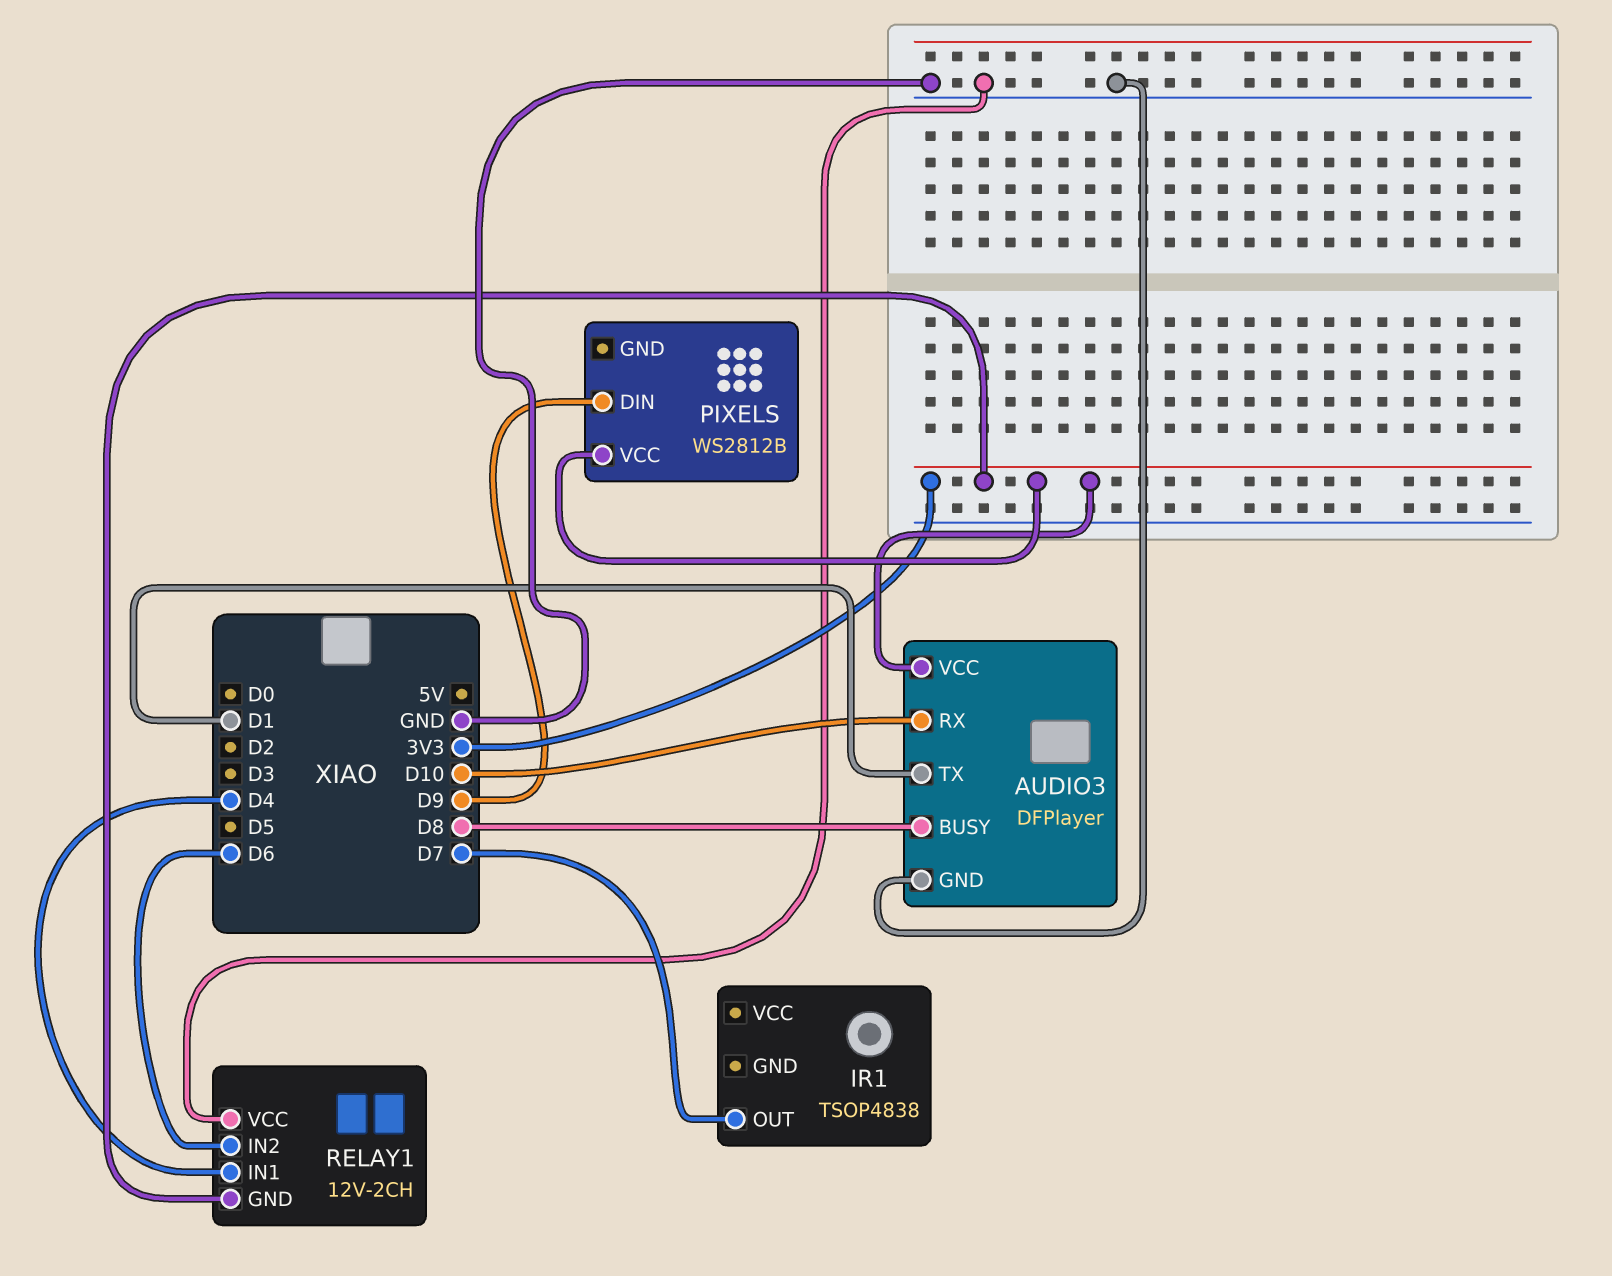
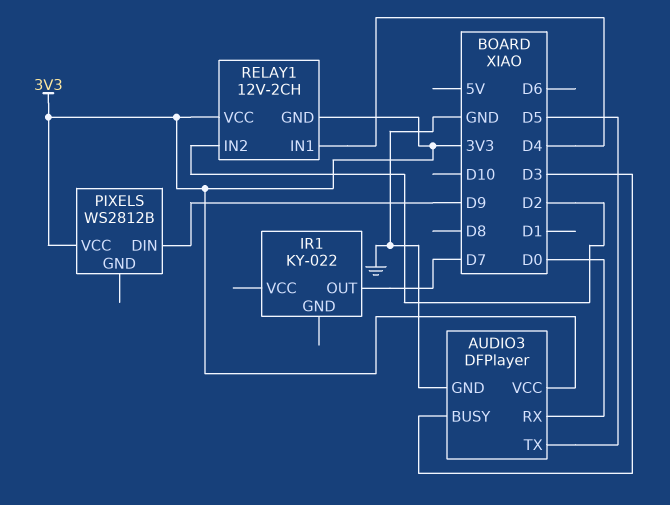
AUDIO3 pin BUSY: D8 -> D3
AUDIO3 pin RX: D10 -> D0
AUDIO3 pin TX: D1 -> D5
IR1: TSOP4838 -> KY-022
RELAY1 pin IN2: D6 -> D2
RELAY1 pin VCC: GND -> 3V3

